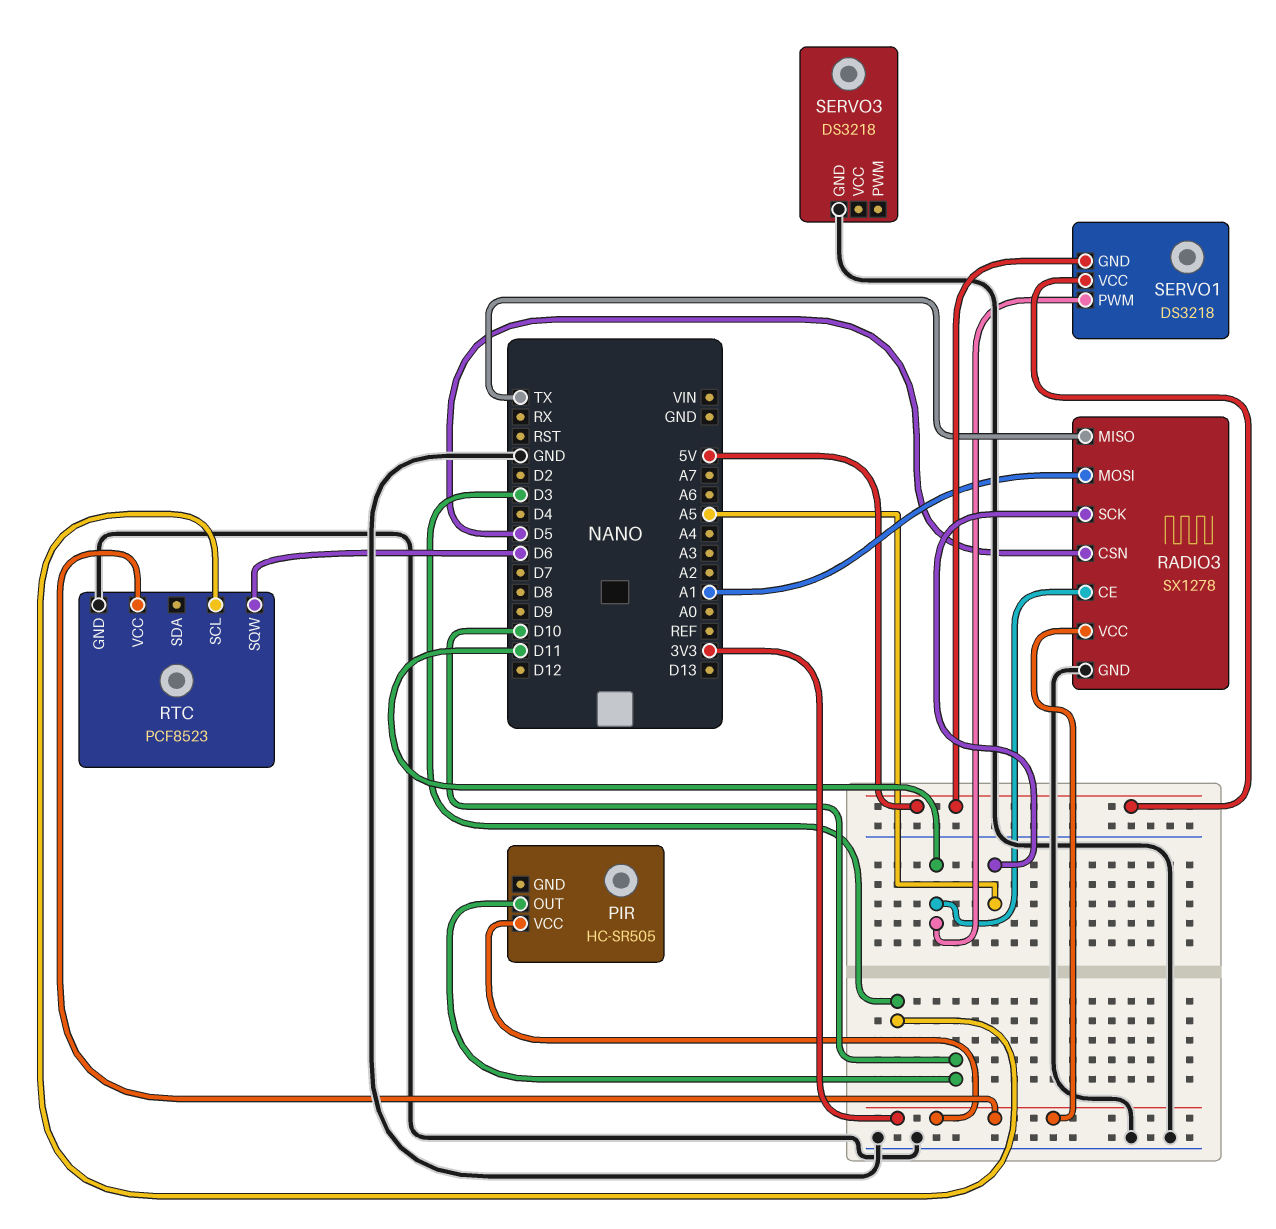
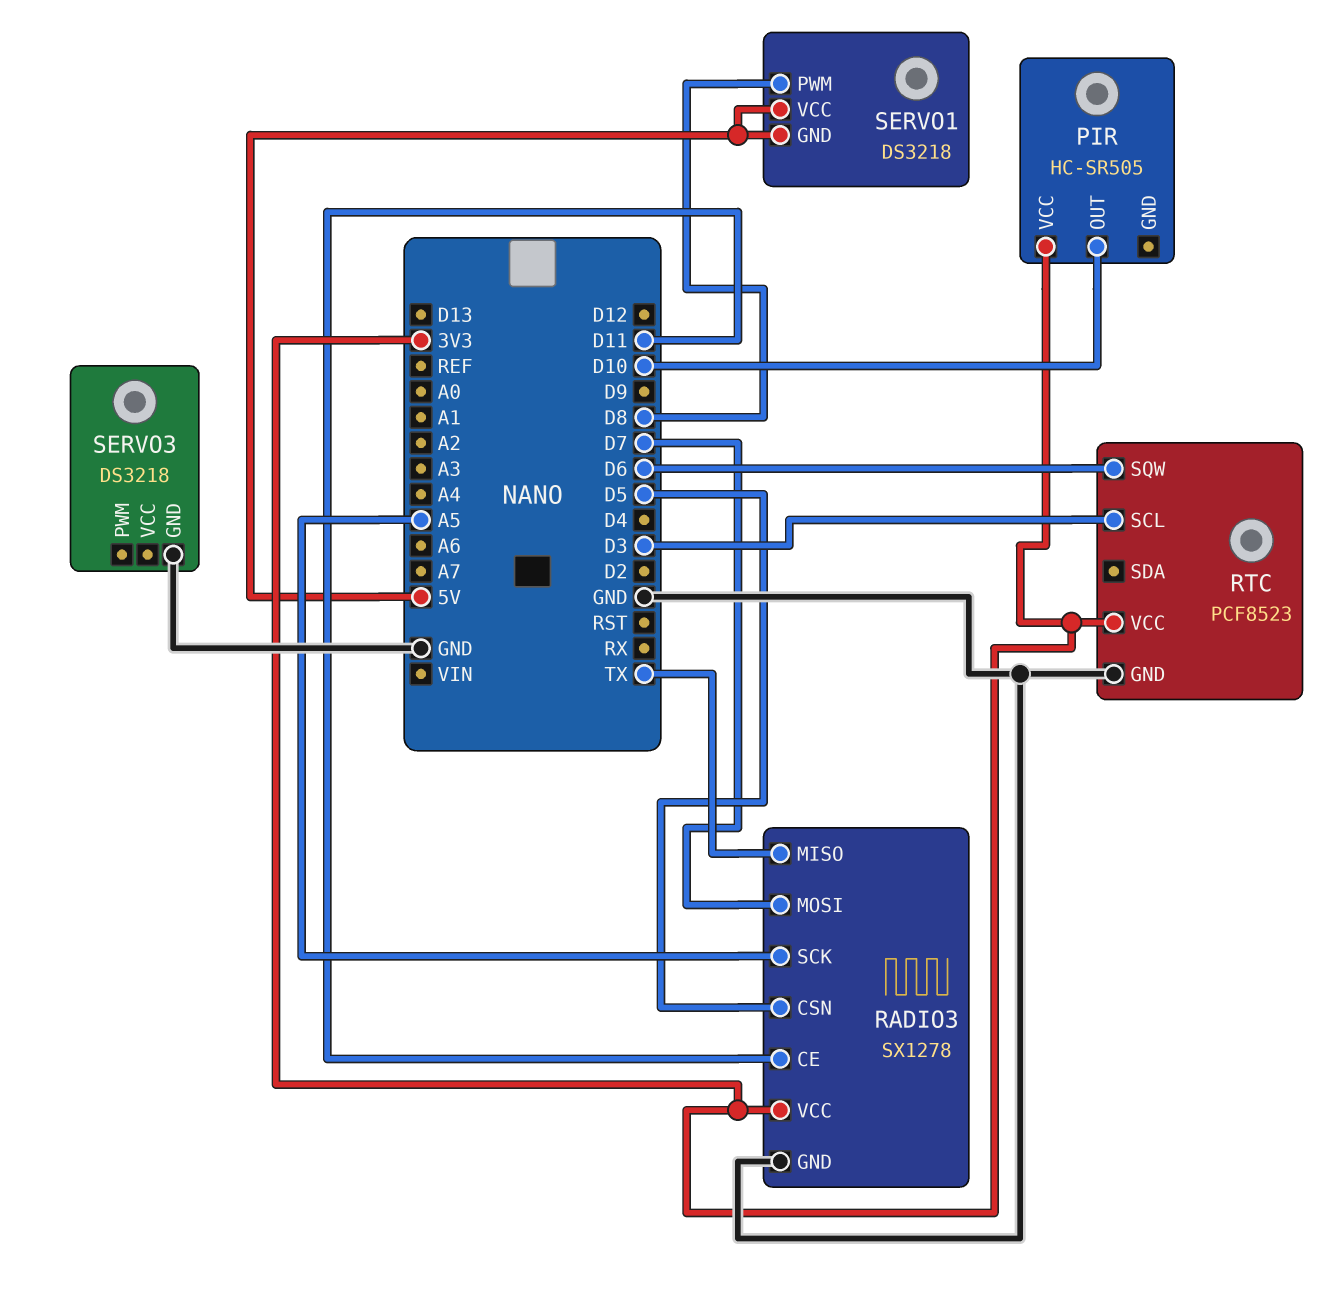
RADIO3 pin MOSI: A1 -> D7
SERVO1 pin PWM: D11 -> D8

